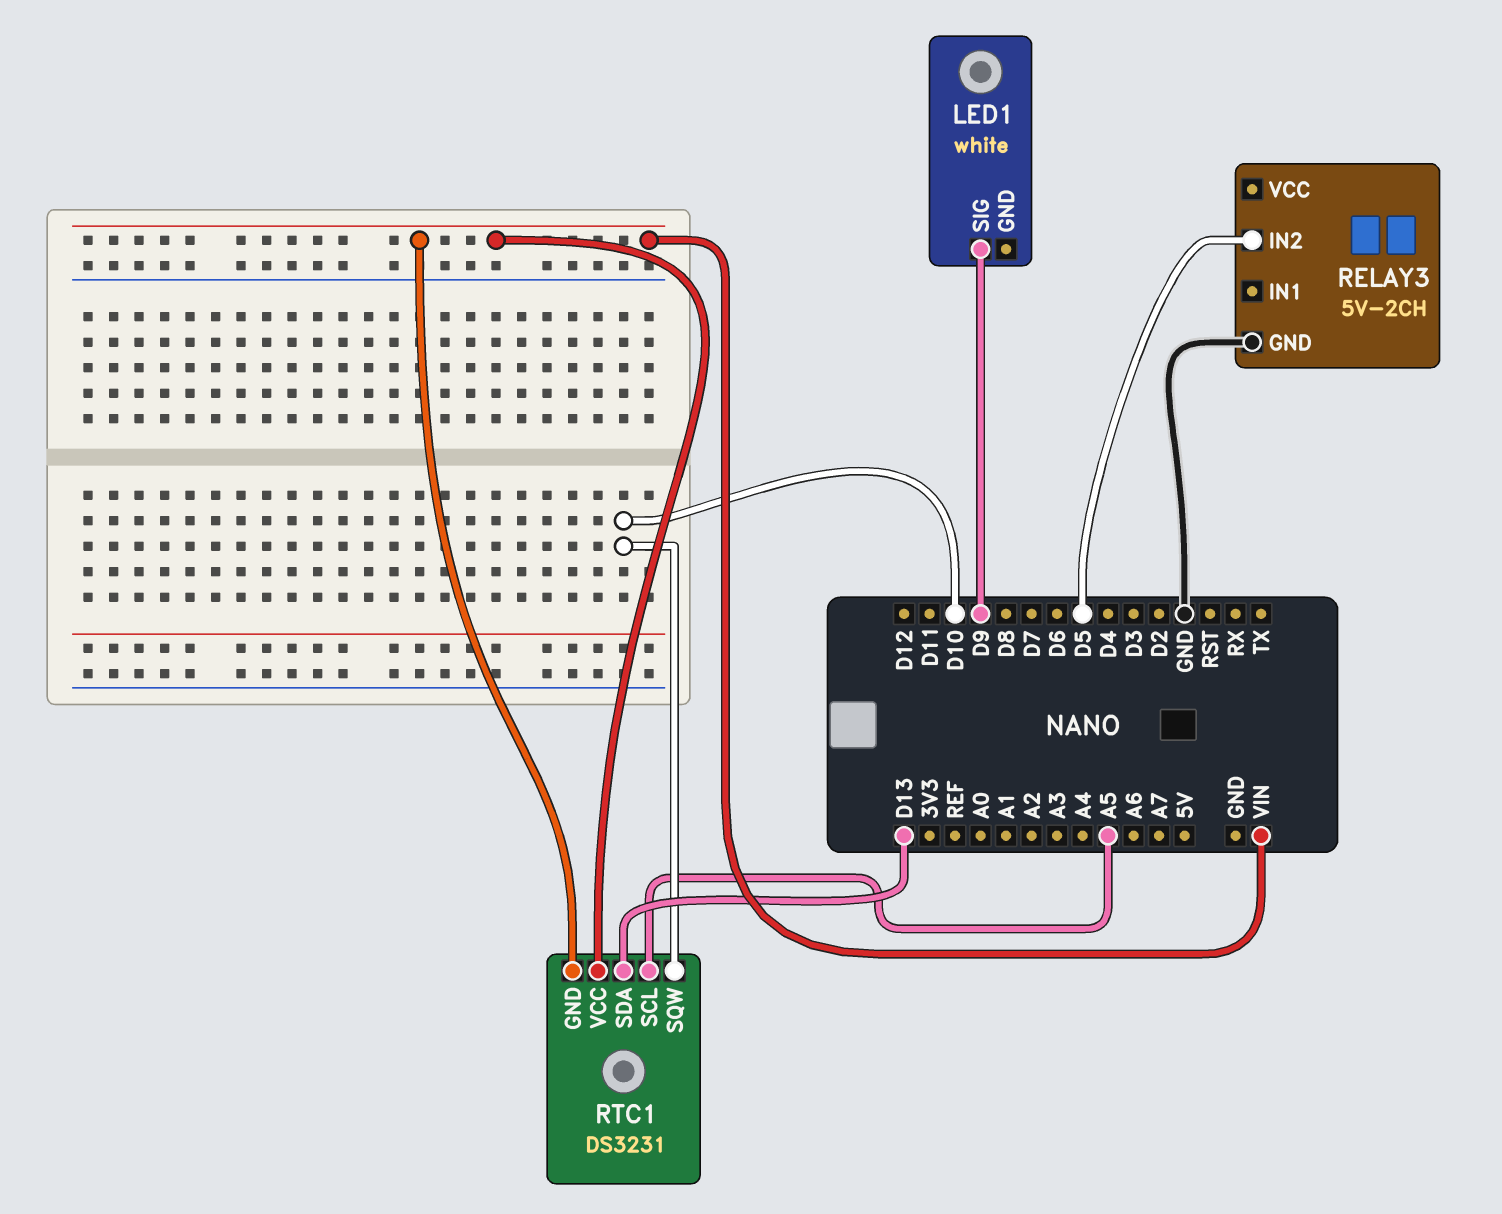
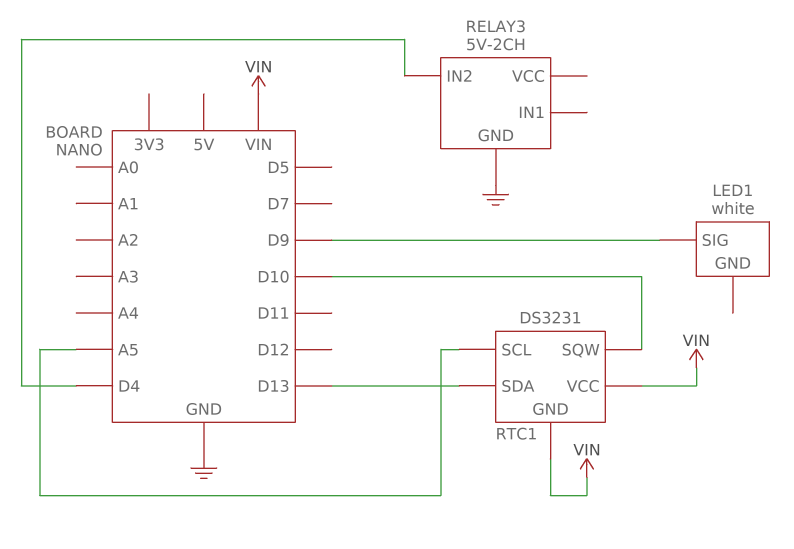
RELAY3 pin IN2: D5 -> D4

